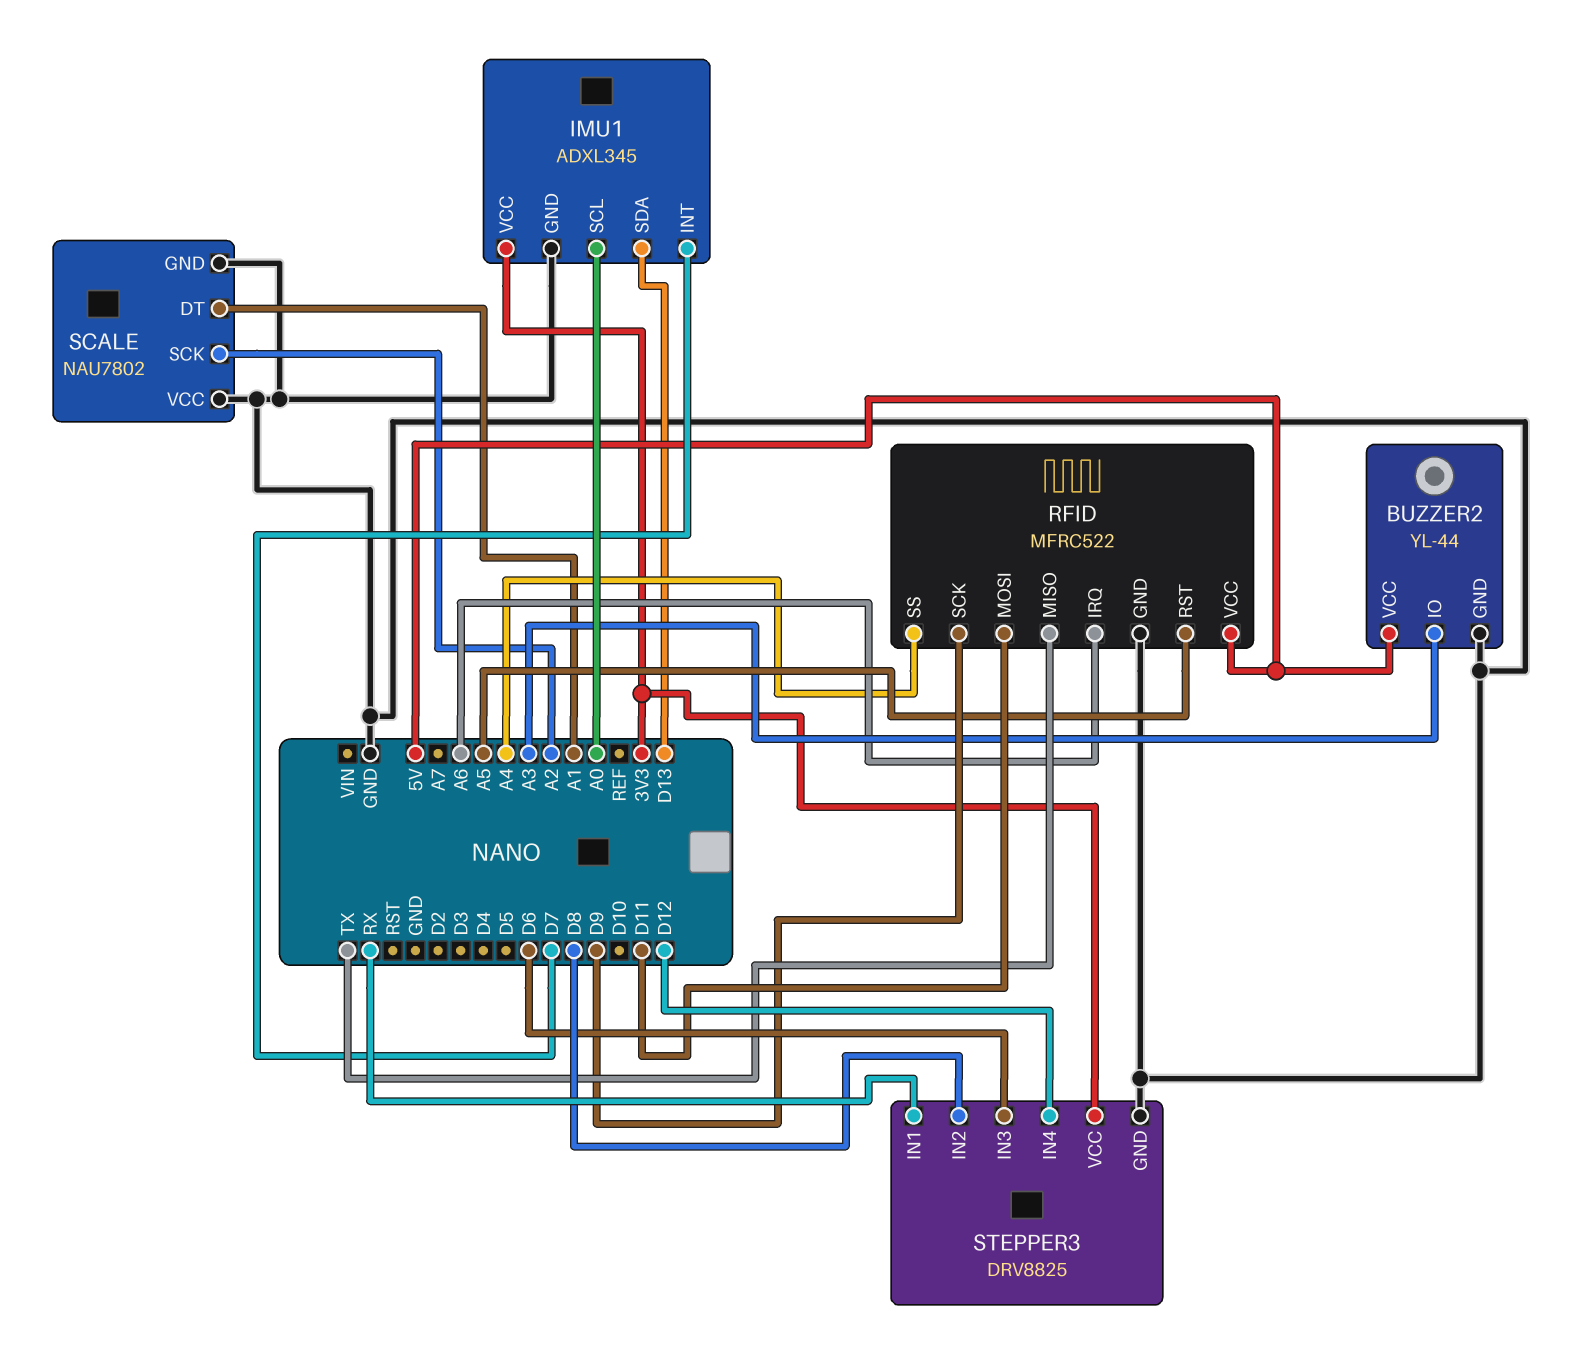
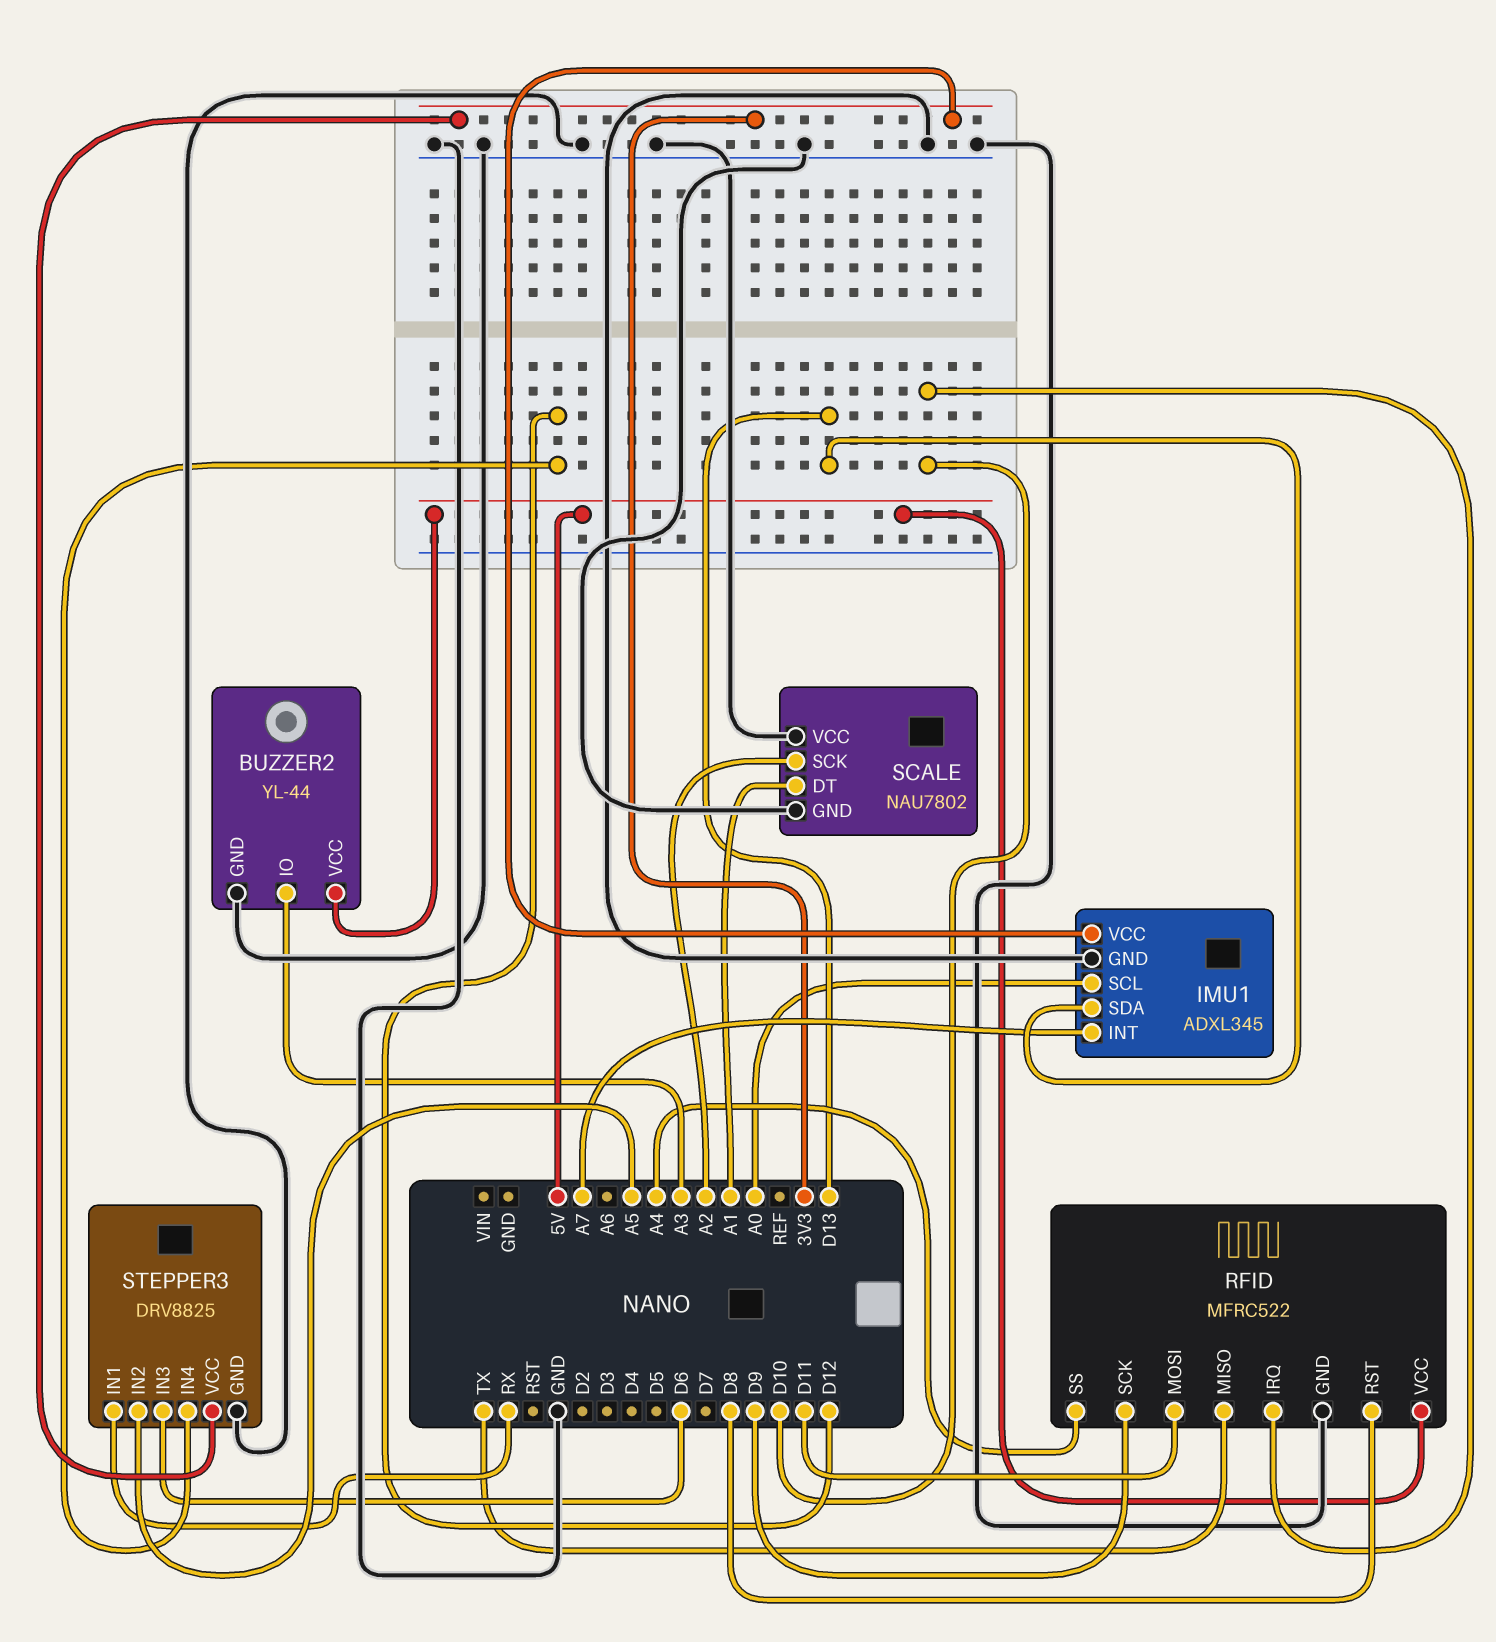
IMU1 pin INT: D7 -> A7
RFID pin IRQ: A6 -> D10
RFID pin RST: A5 -> D8
STEPPER3 pin IN2: D8 -> A5

